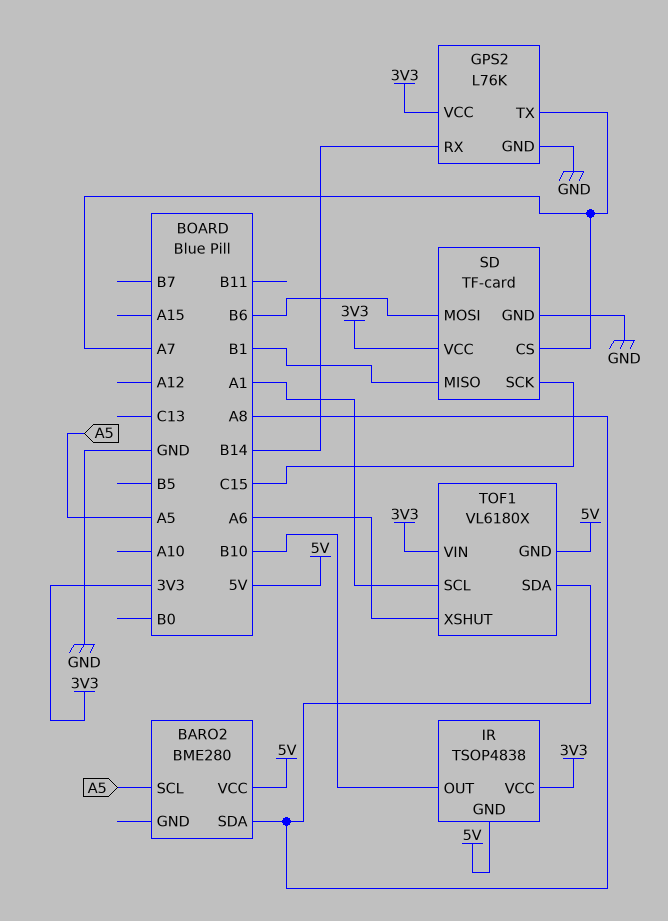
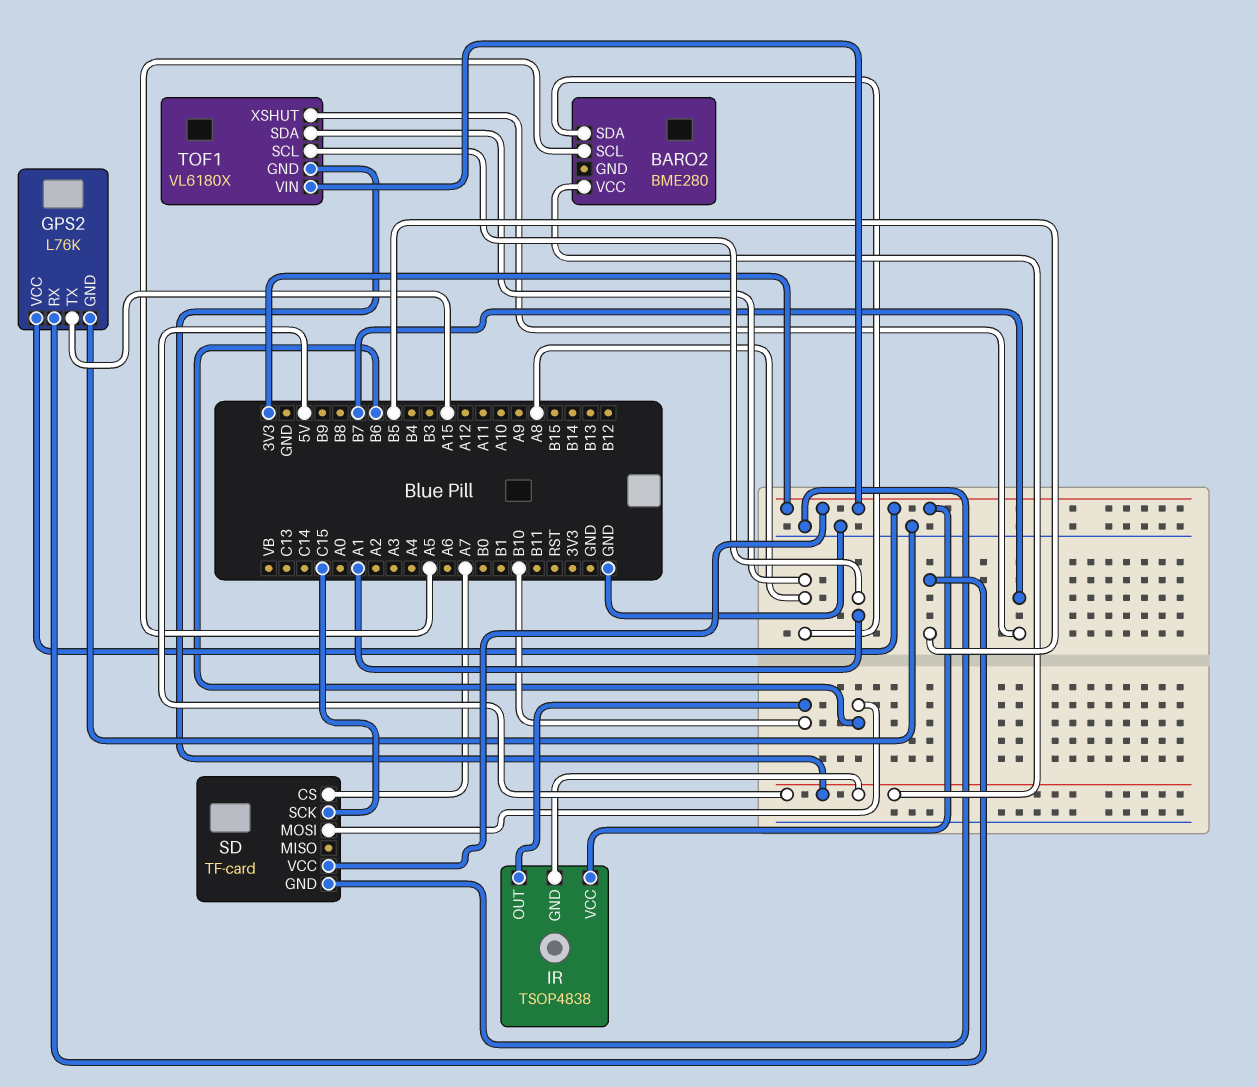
GPS2 pin RX: B14 -> B5
GPS2 pin TX: A7 -> A15
SD pin MISO: B1 -> none
TOF1 pin XSHUT: A6 -> B7

